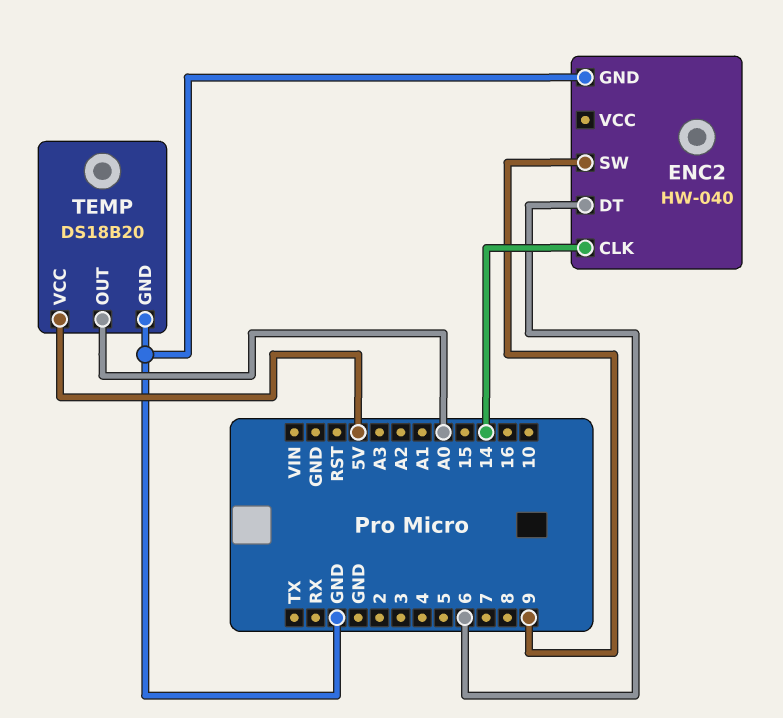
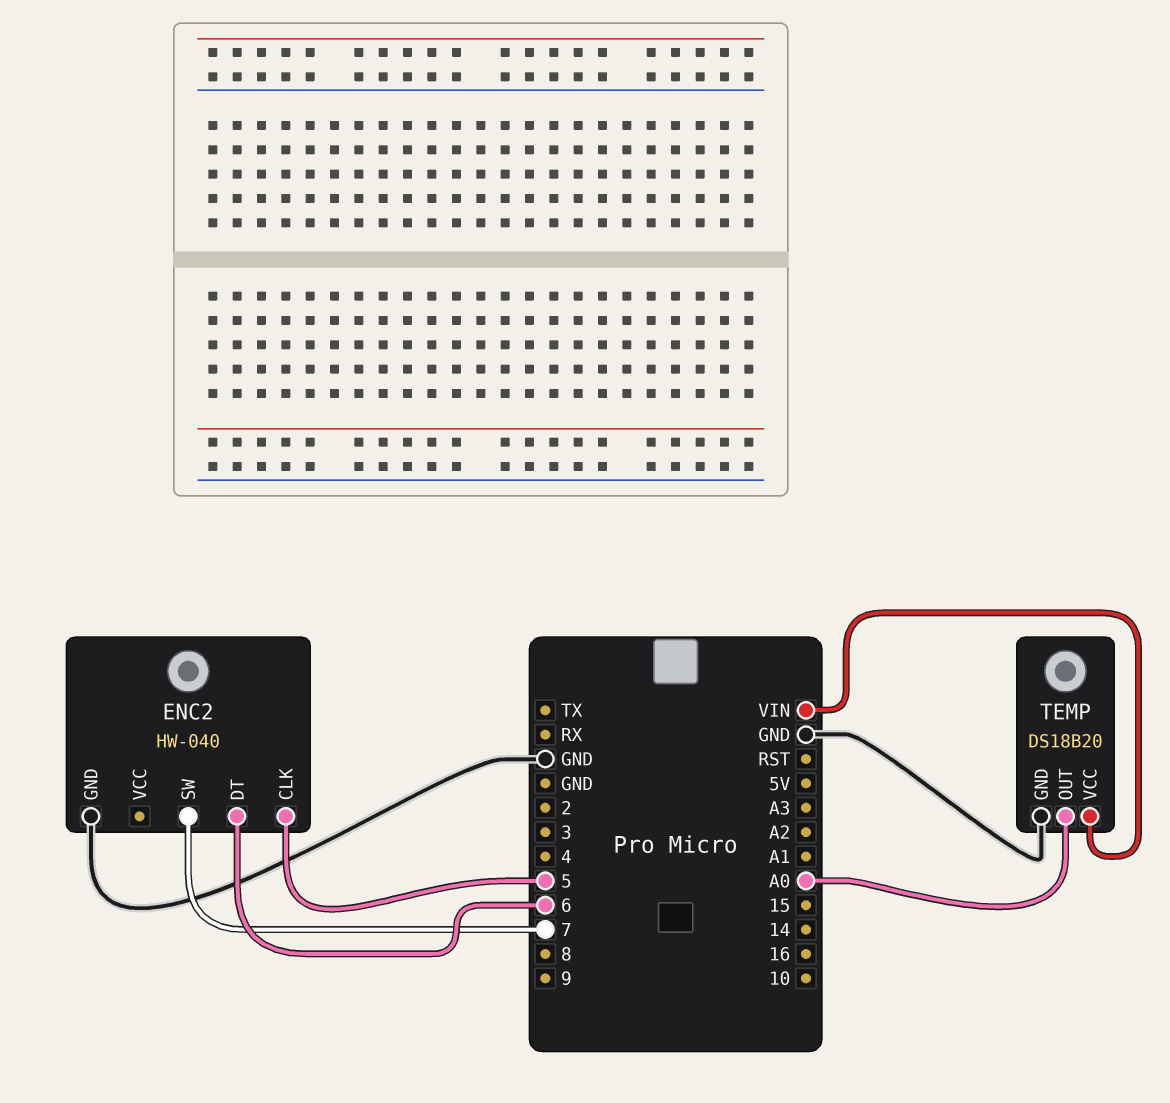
ENC2 pin CLK: 14 -> 5
ENC2 pin SW: 9 -> 7
TEMP pin VCC: 5V -> VIN

